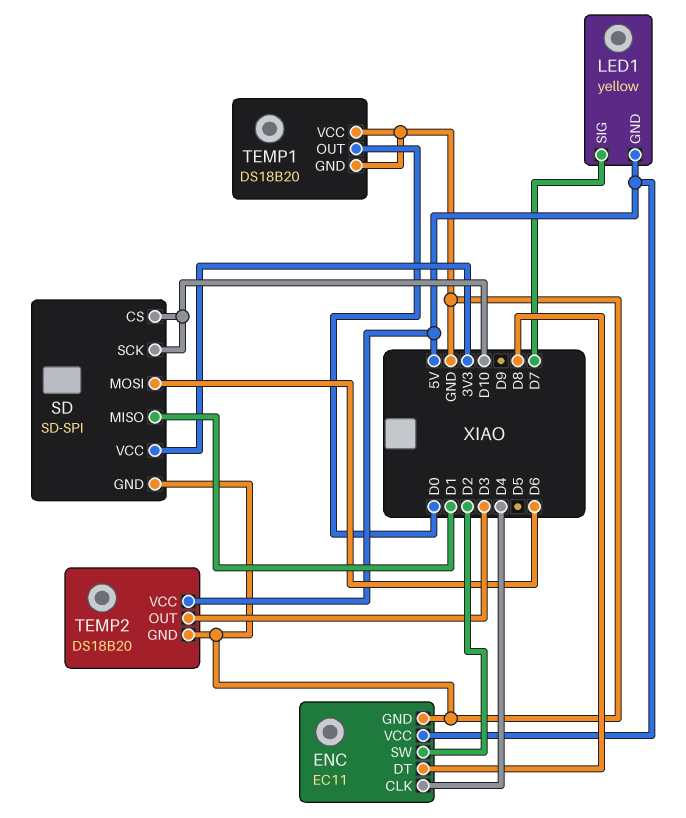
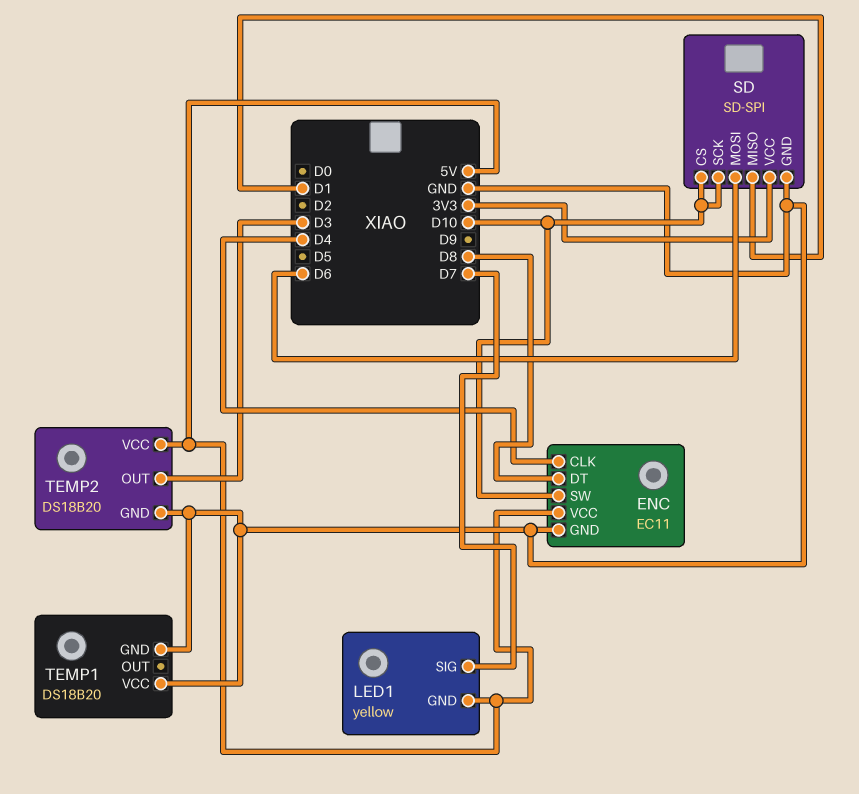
ENC pin SW: D2 -> D10
TEMP1 pin OUT: D0 -> none

